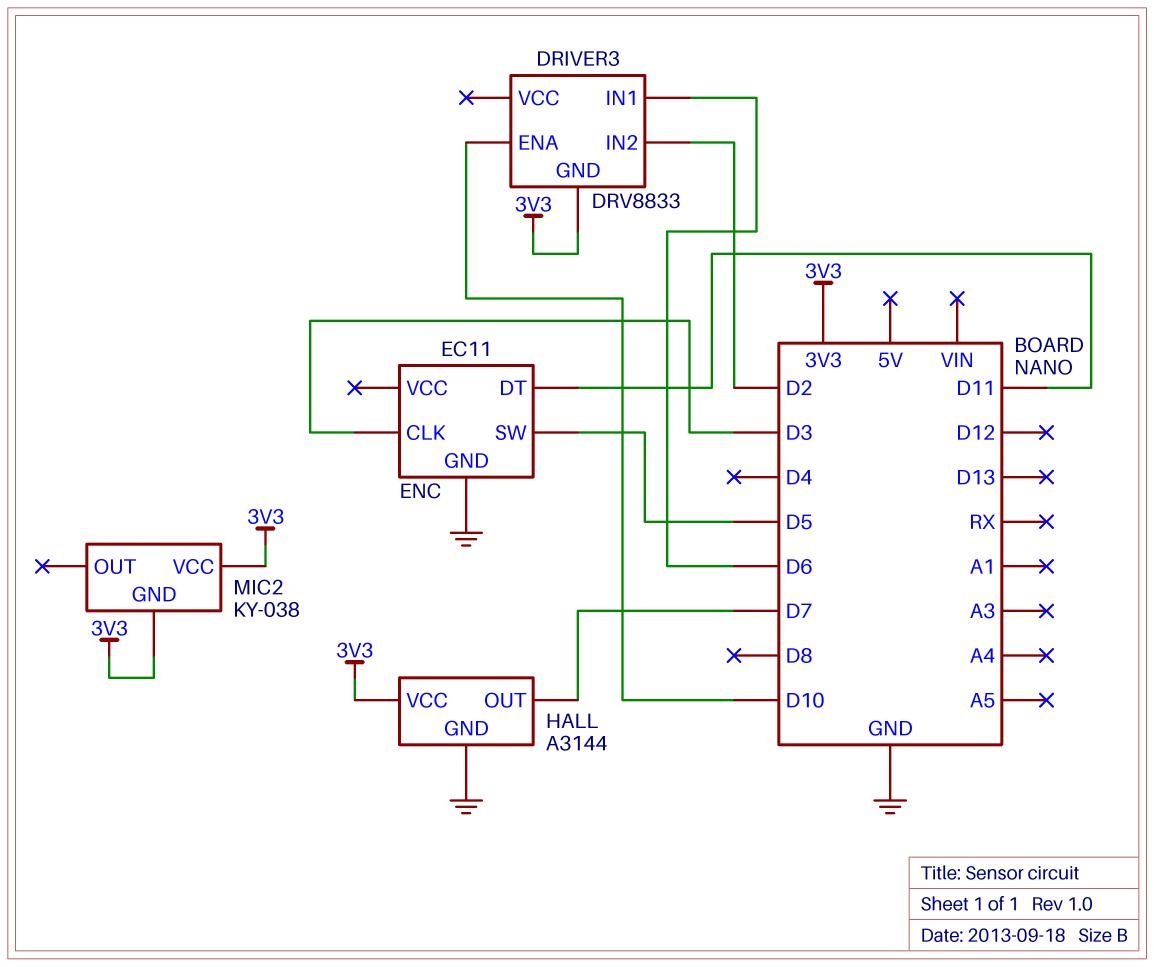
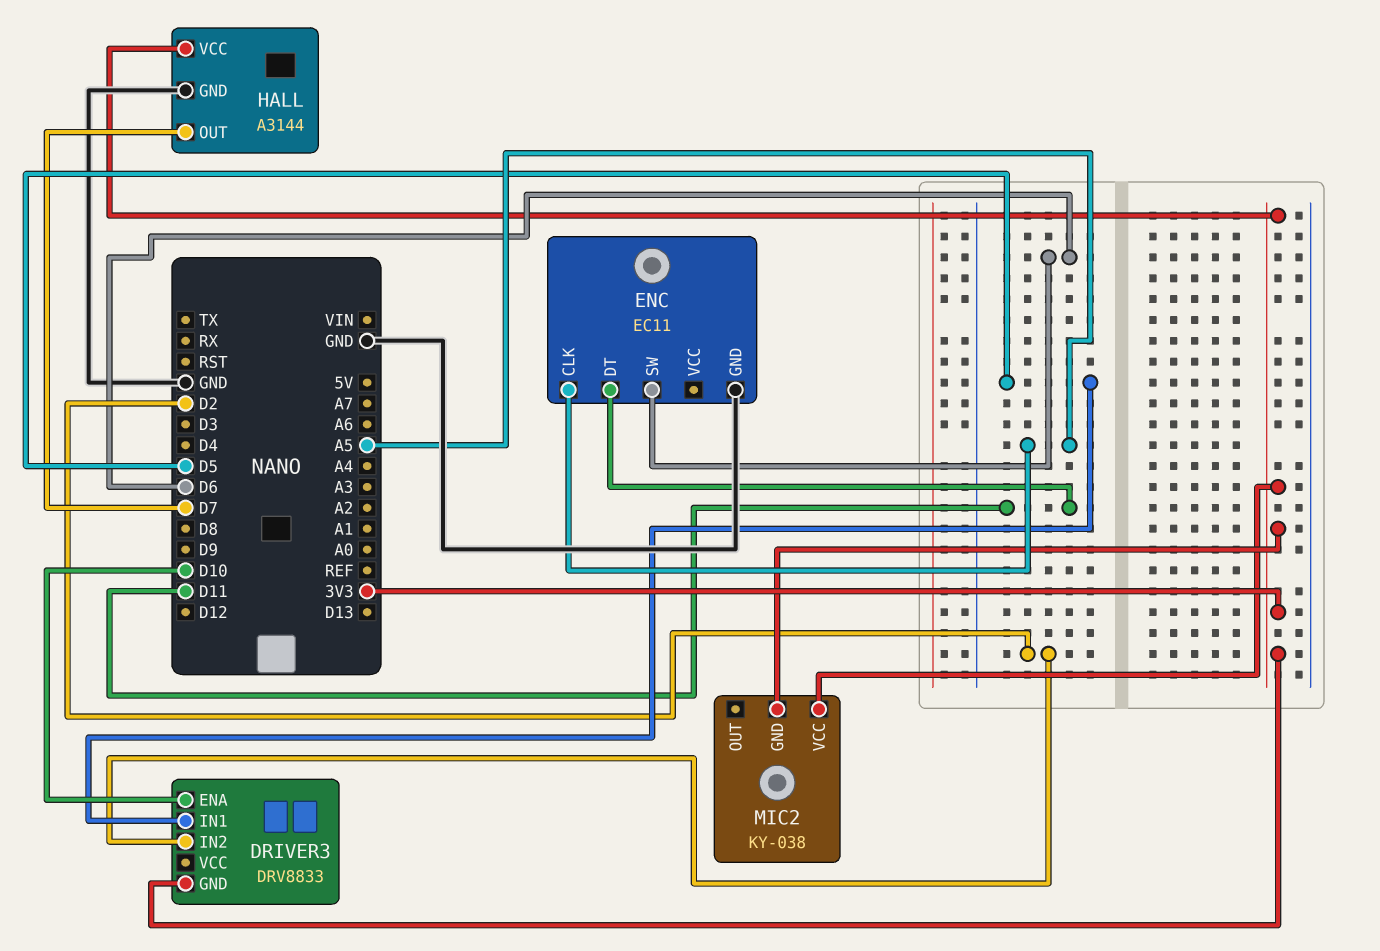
DRIVER3 pin IN1: D6 -> D5
ENC pin CLK: D3 -> A5
ENC pin SW: D5 -> D6

